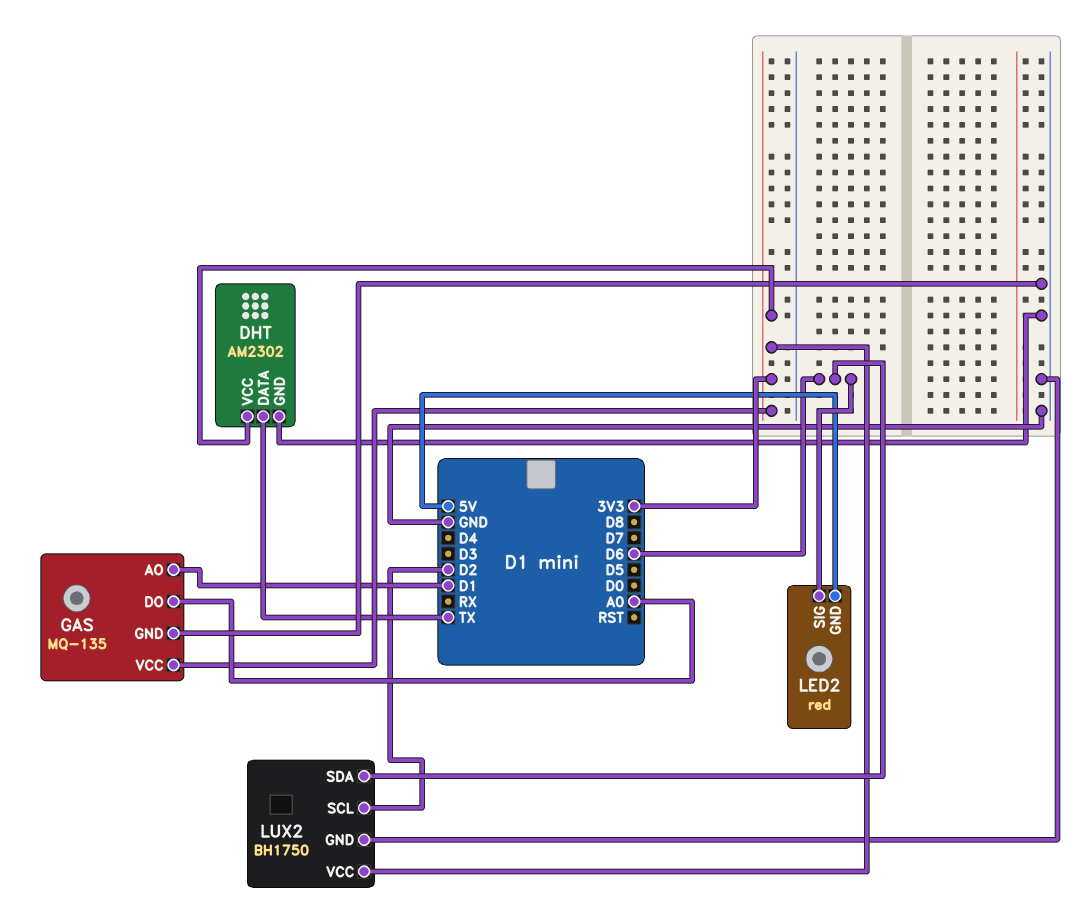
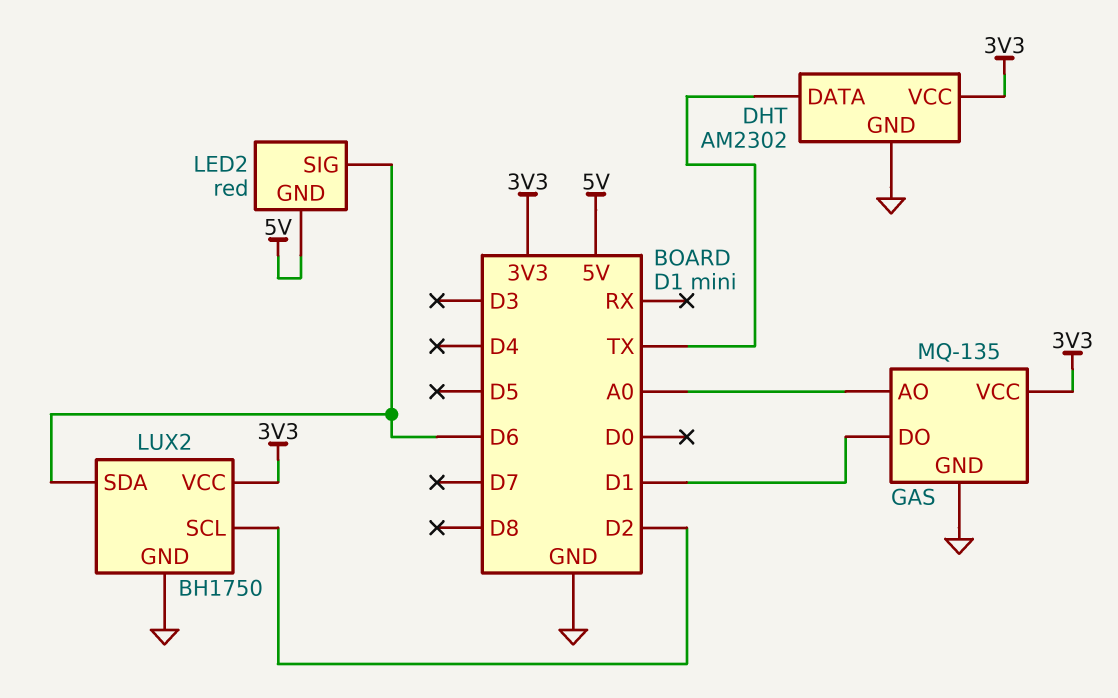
GAS pin AO: D1 -> A0
GAS pin DO: A0 -> D1

